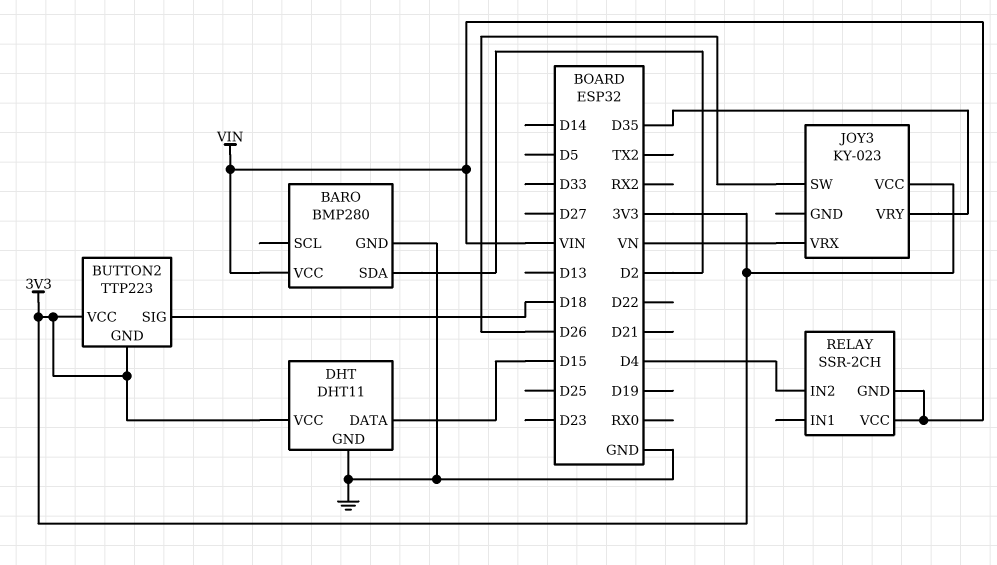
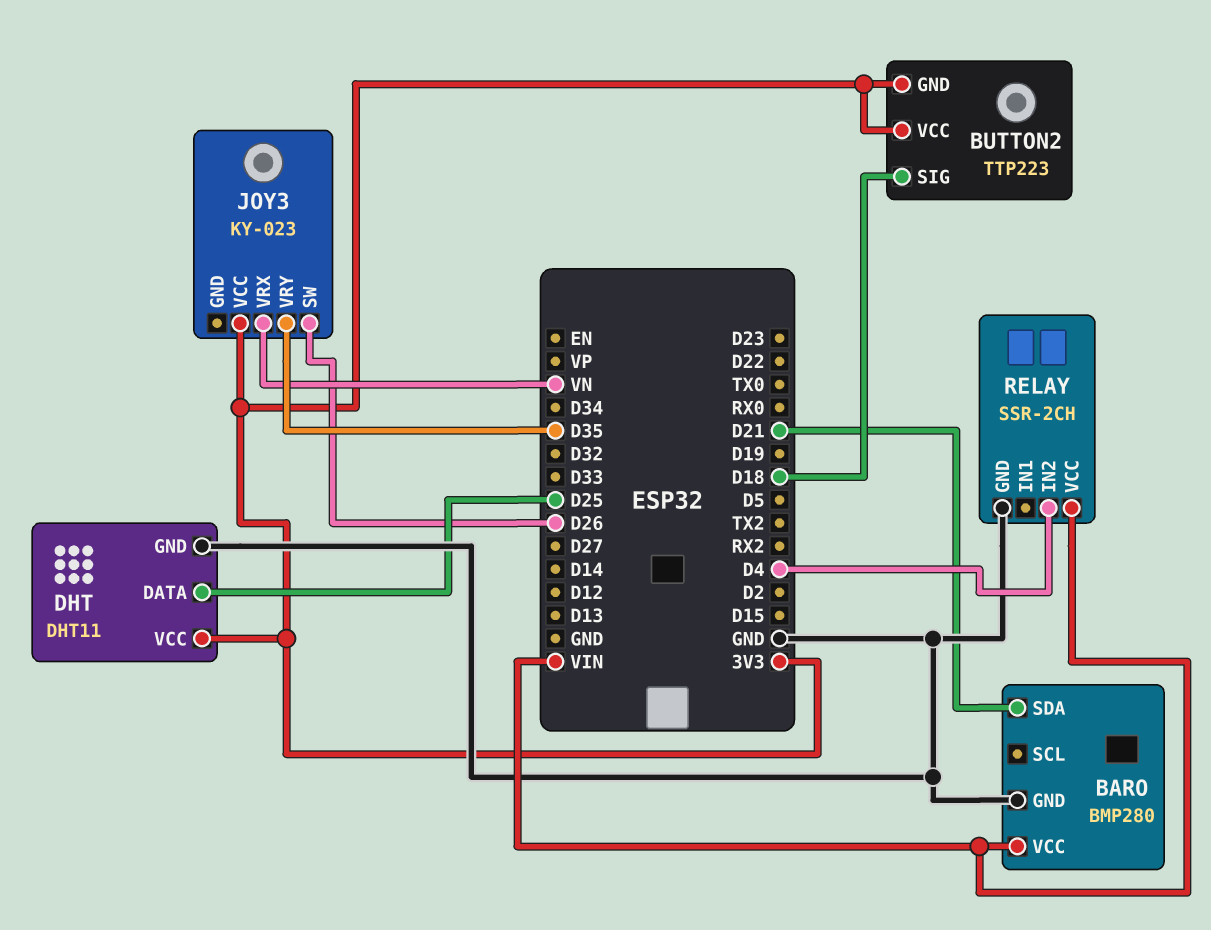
BARO pin SDA: D2 -> D21
DHT pin DATA: D15 -> D25
RELAY pin GND: VIN -> GND

